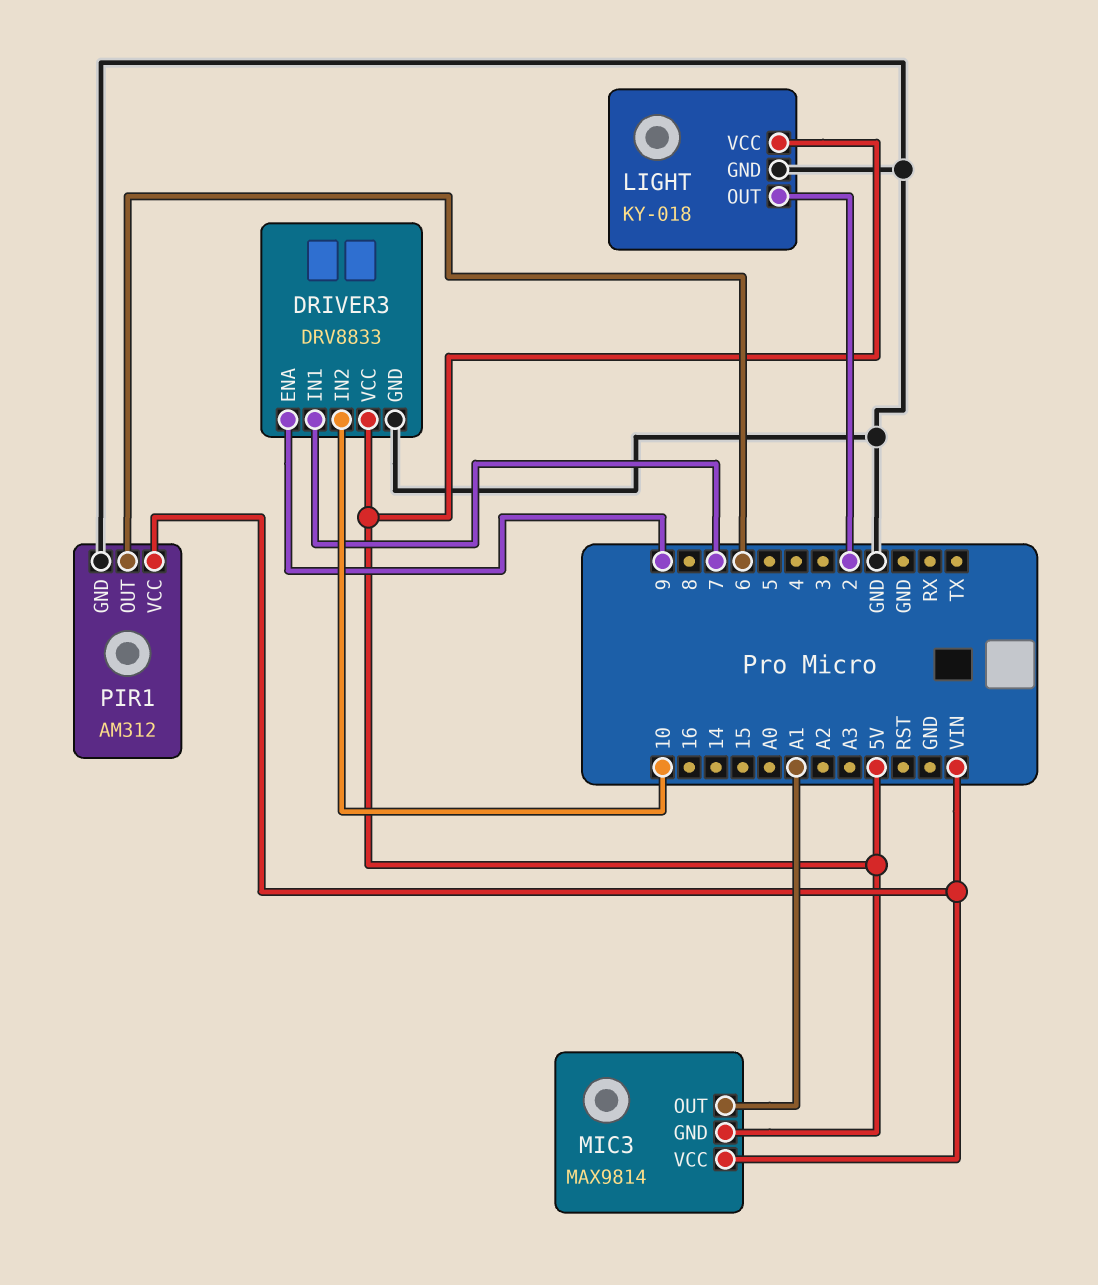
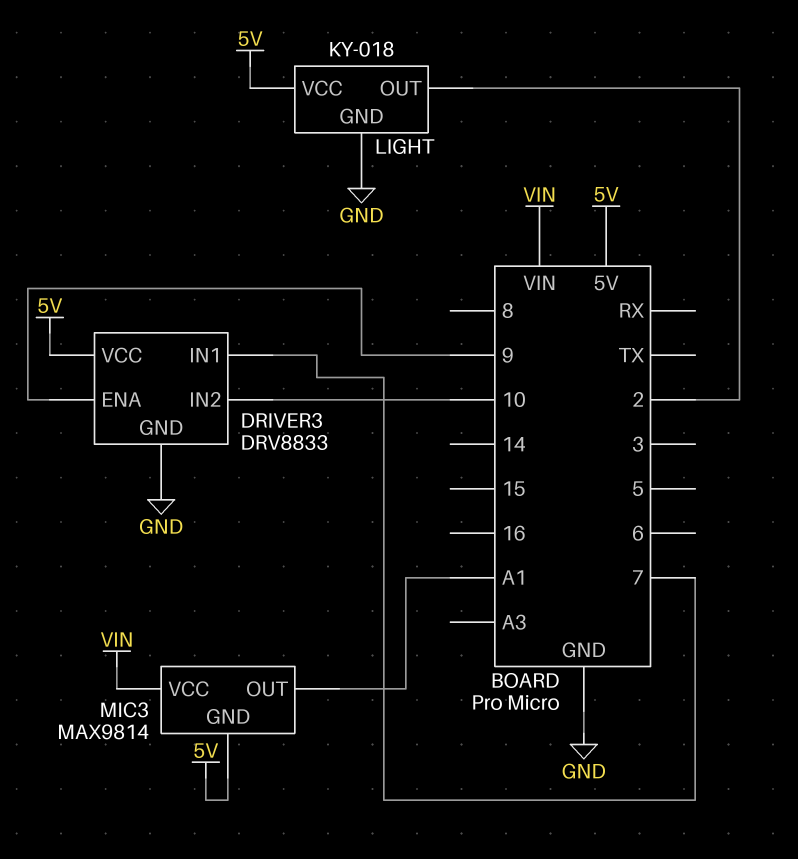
PIR1: AM312 -> none
PIR1 pin GND: GND -> none
PIR1 pin OUT: 6 -> none
PIR1 pin VCC: VIN -> none

